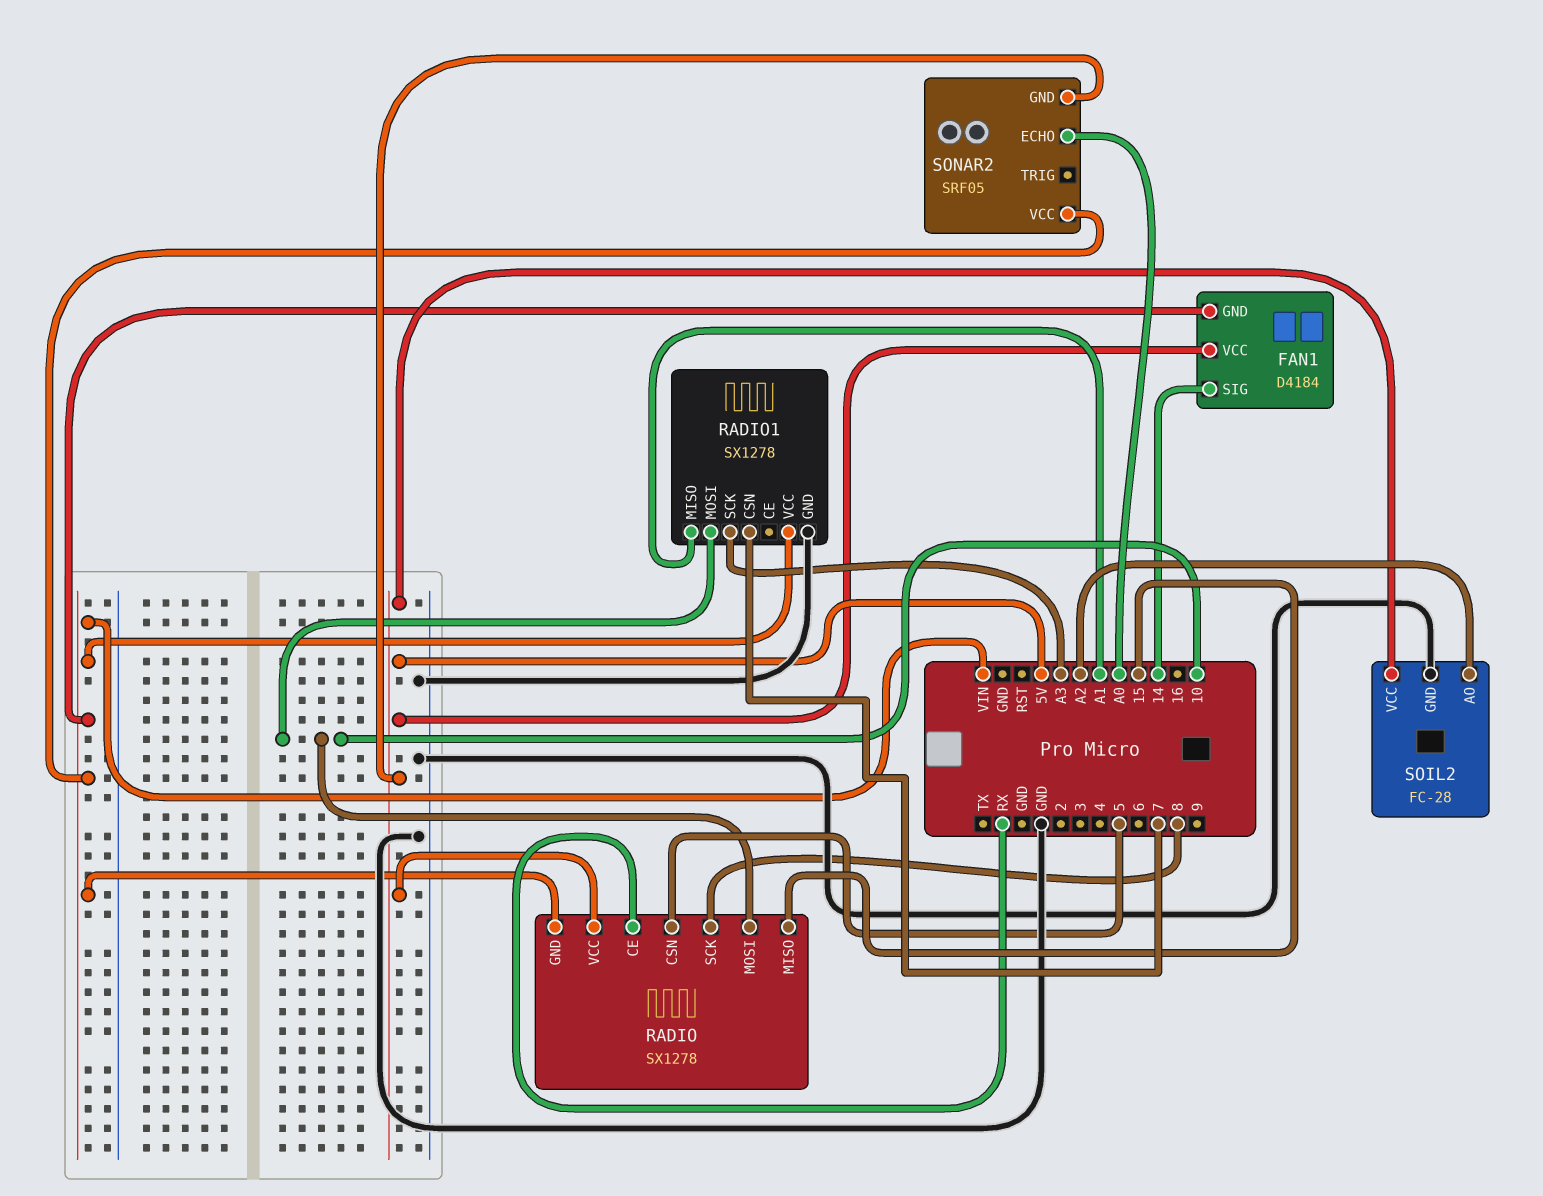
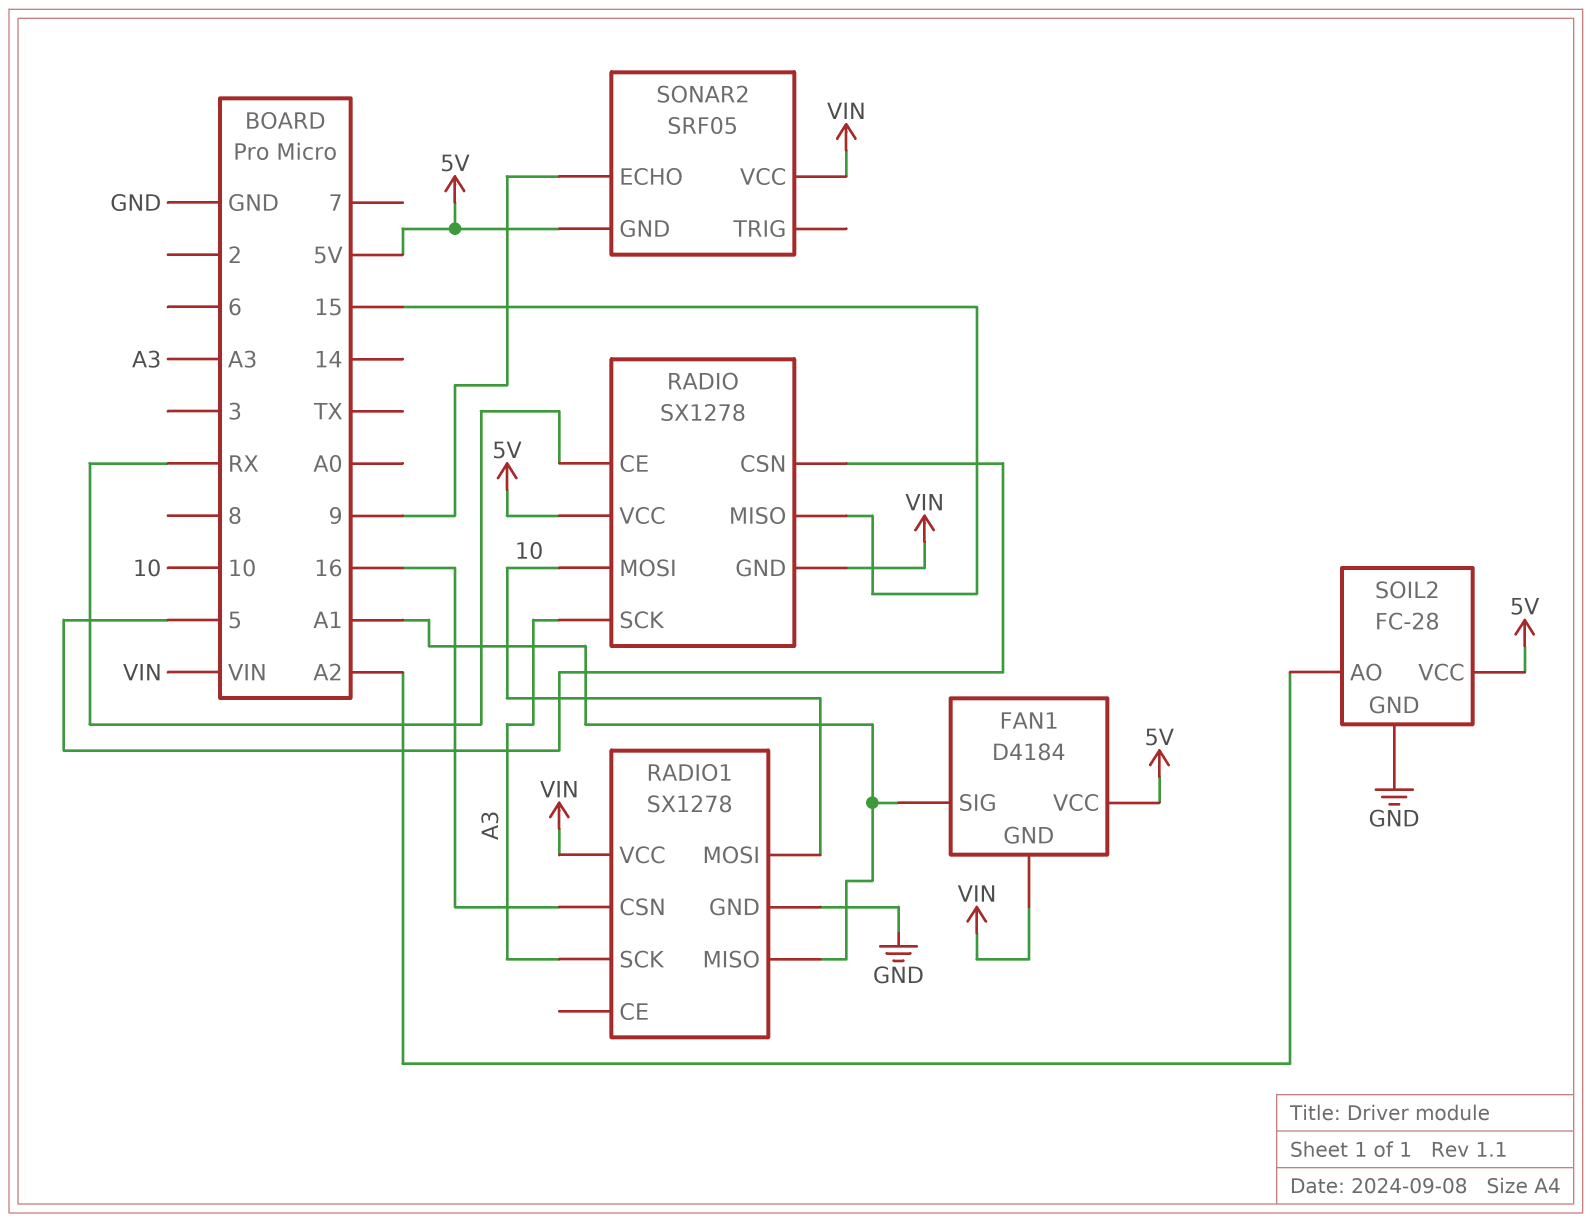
FAN1 pin SIG: 14 -> A1
RADIO pin SCK: 8 -> A3
RADIO1 pin CSN: 7 -> 16
SONAR2 pin ECHO: A0 -> 9

